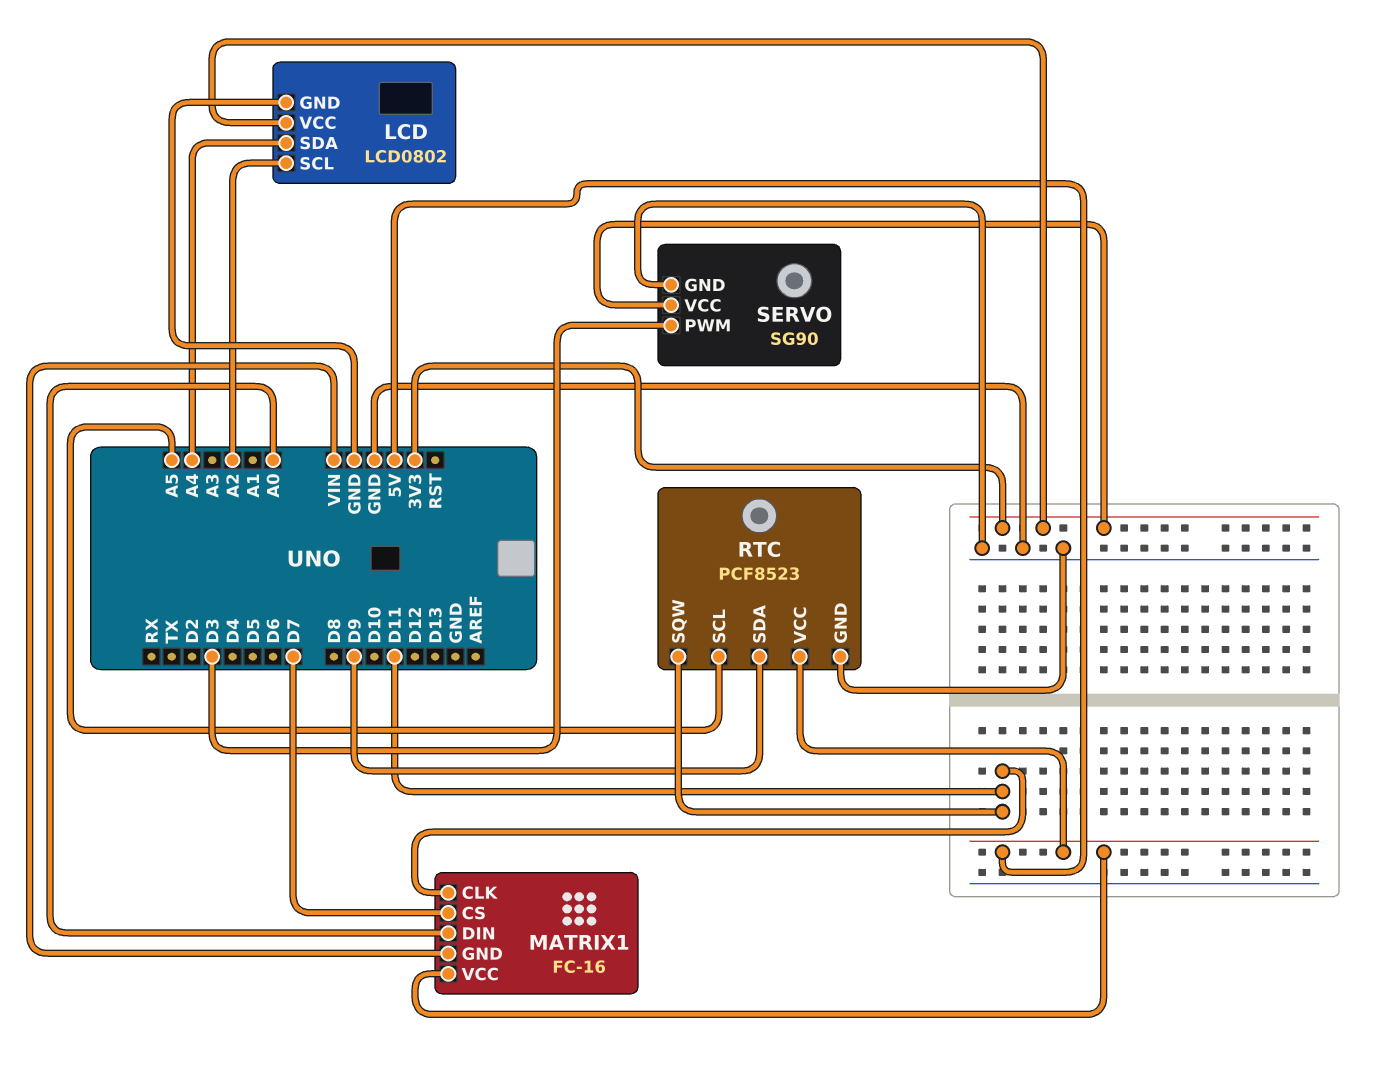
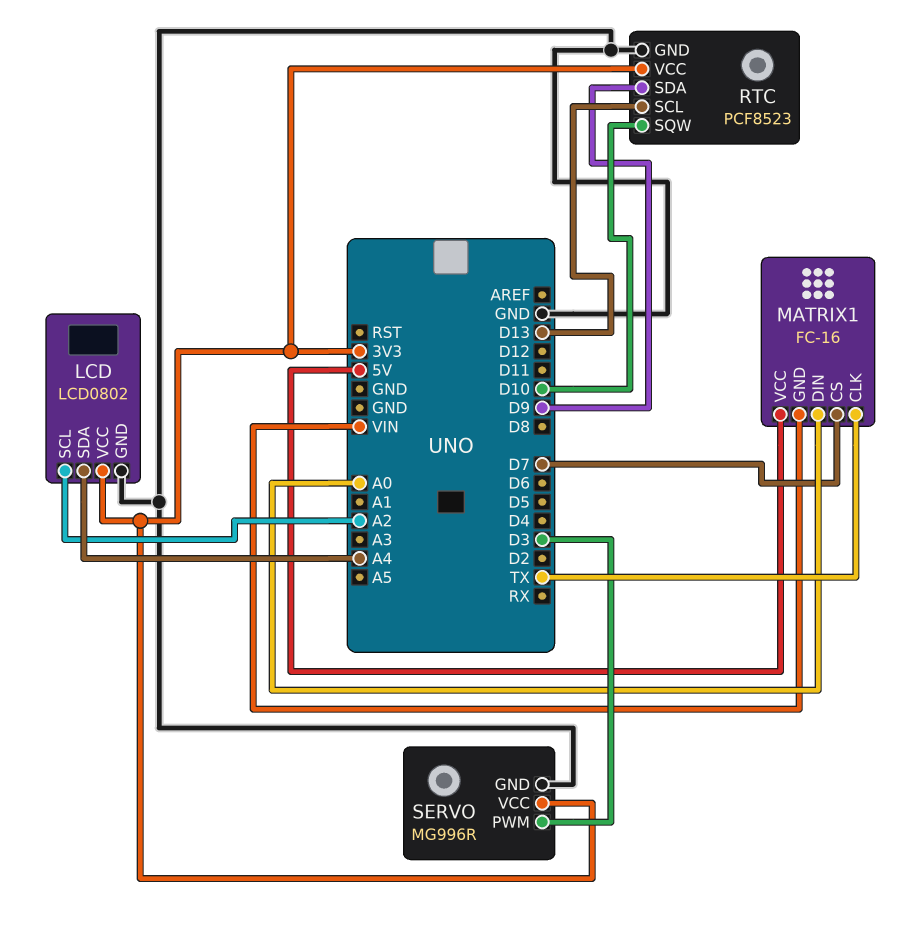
MATRIX1 pin CLK: D11 -> TX
RTC pin SCL: A5 -> D13
RTC pin SQW: D11 -> D10
RTC pin VCC: 5V -> 3V3
SERVO: SG90 -> MG996R

